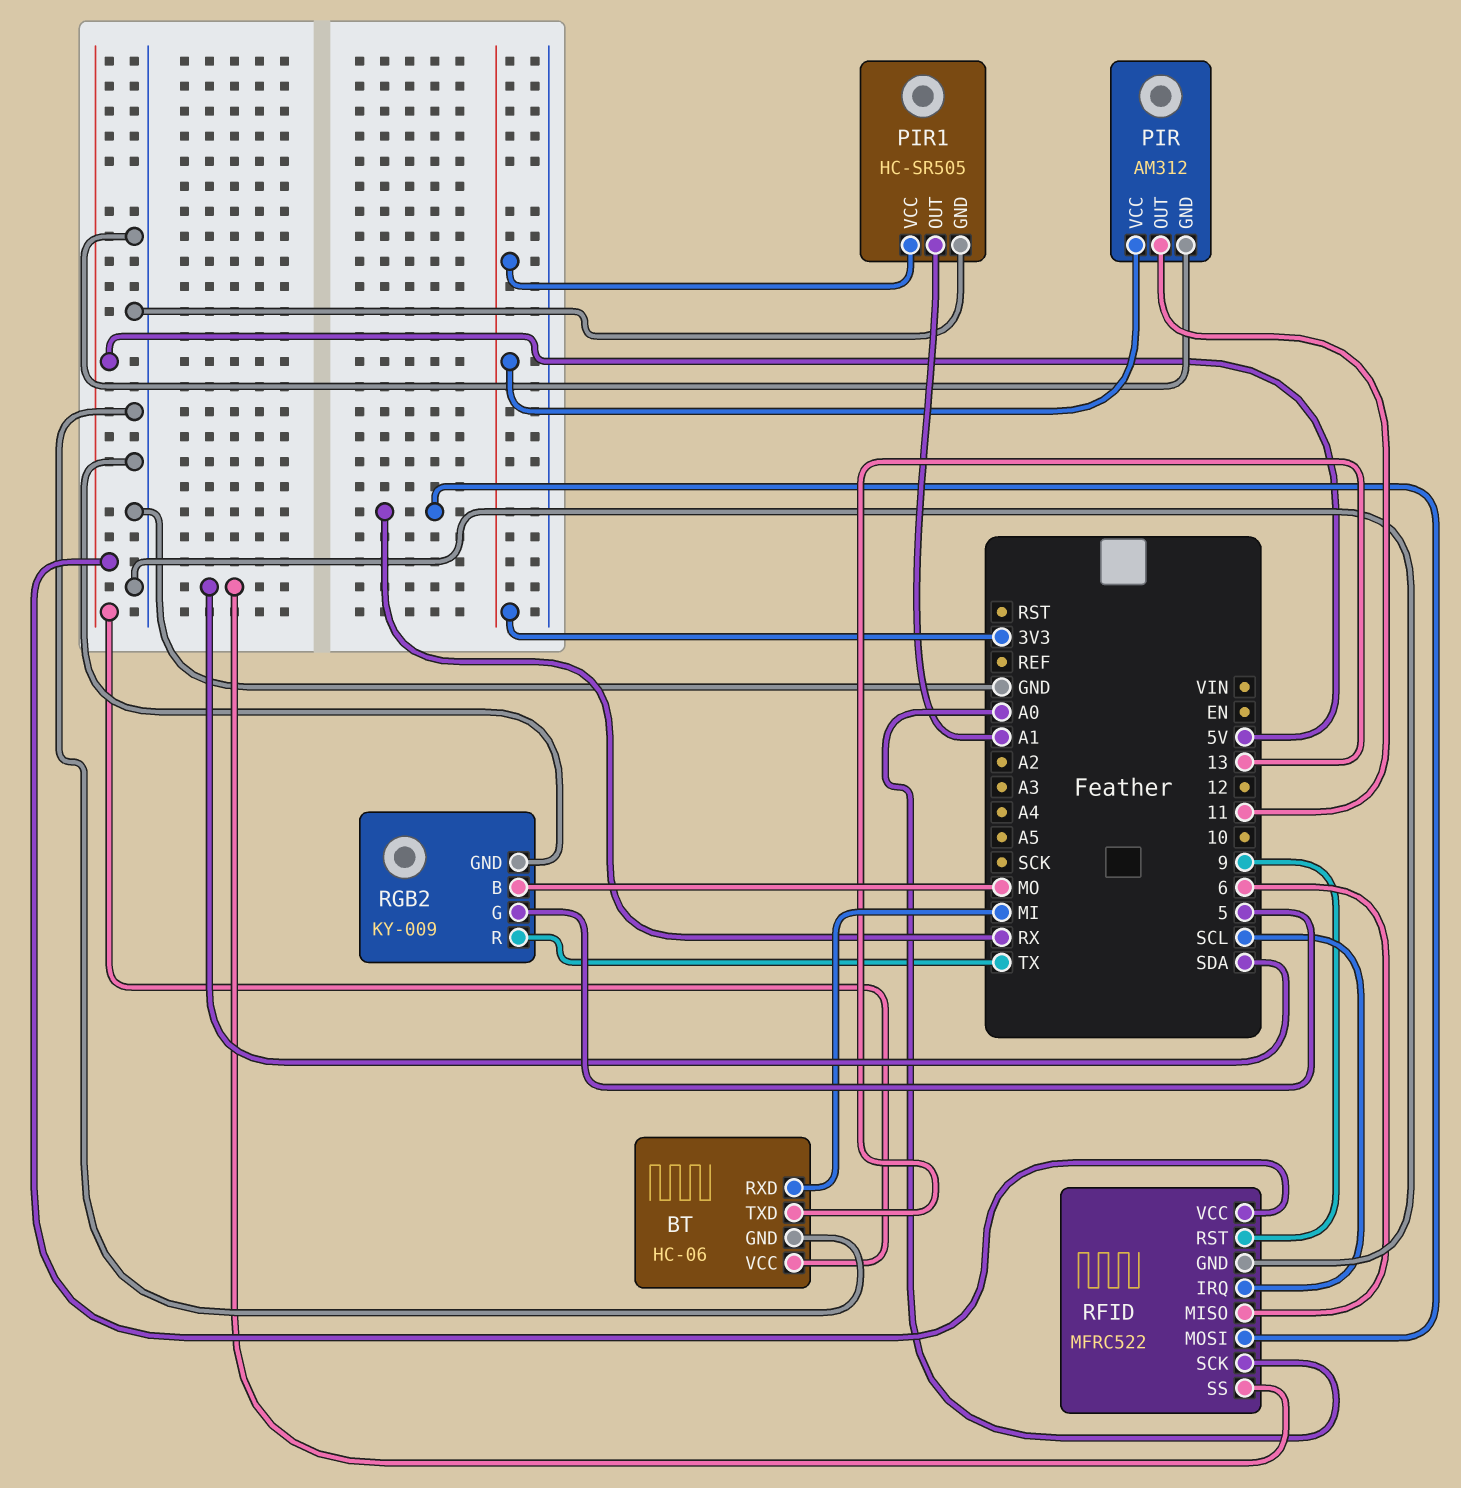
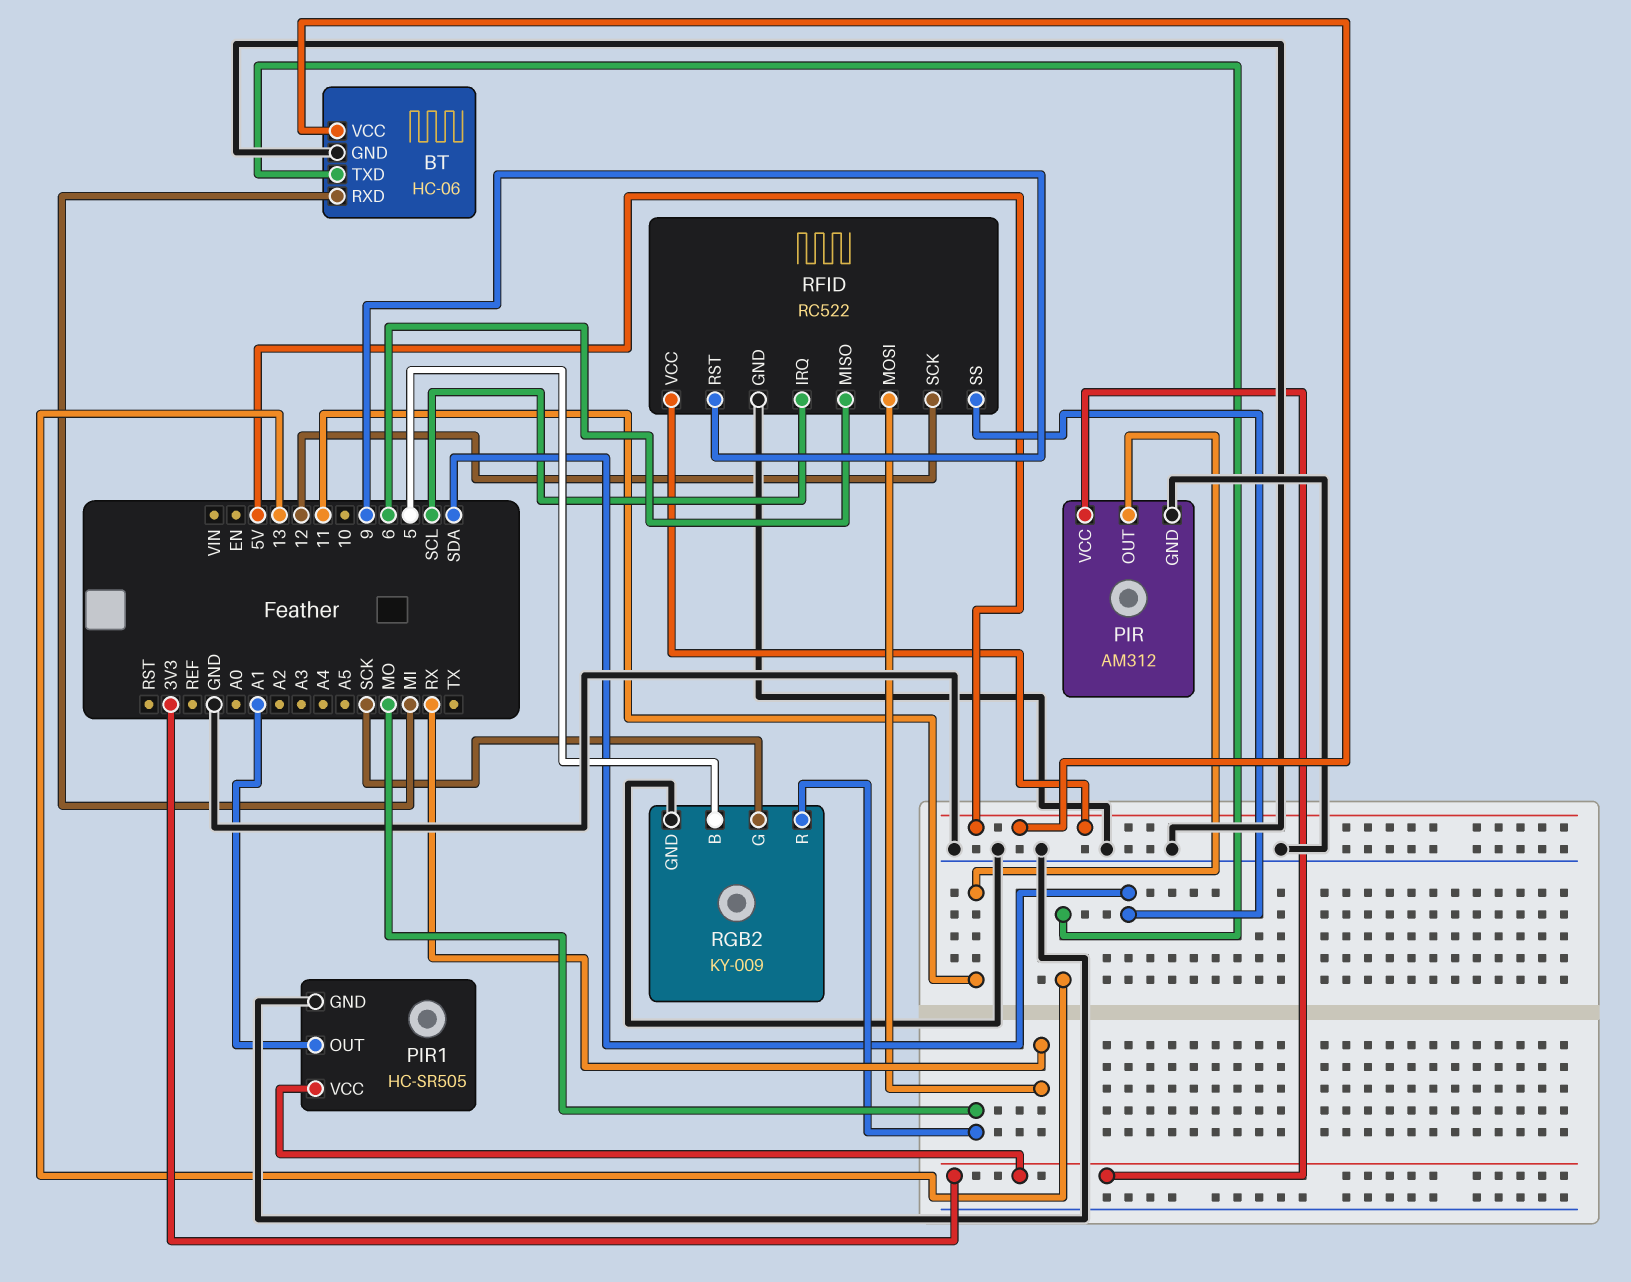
RFID: MFRC522 -> RC522
RFID pin SCK: A0 -> 12
RGB2 pin B: MO -> 5
RGB2 pin G: 5 -> SCK
RGB2 pin R: TX -> MO

